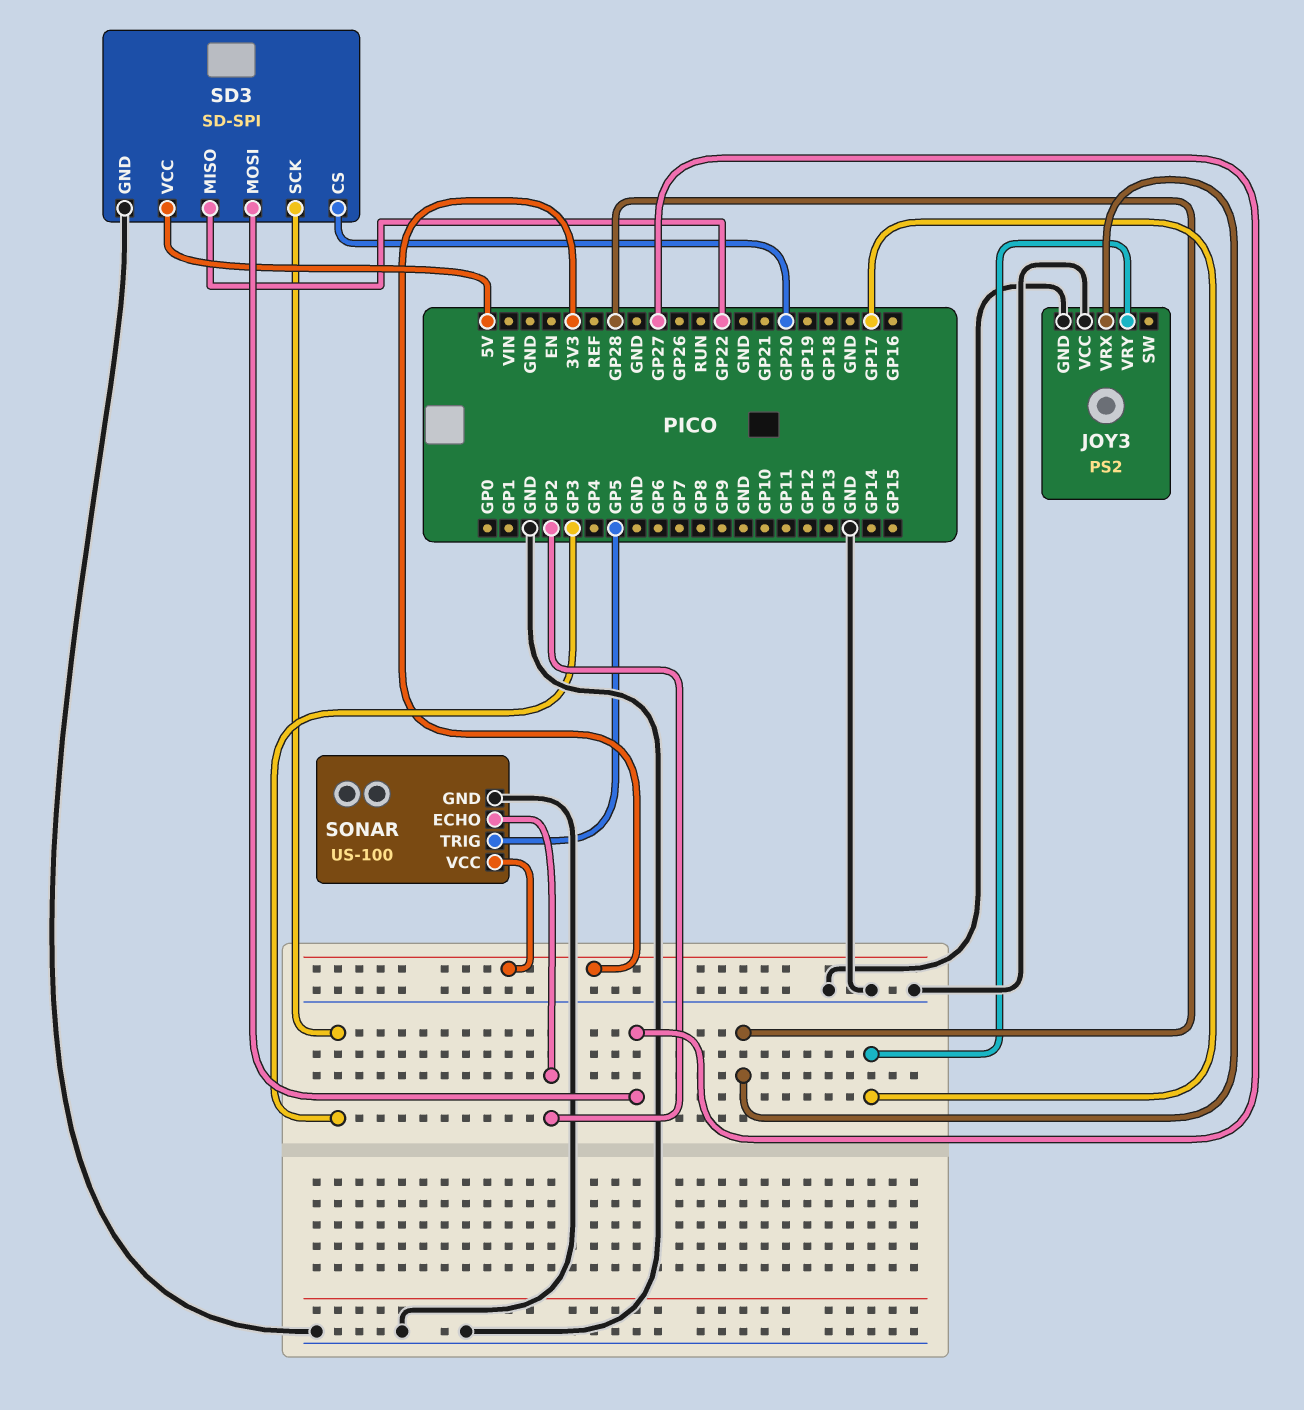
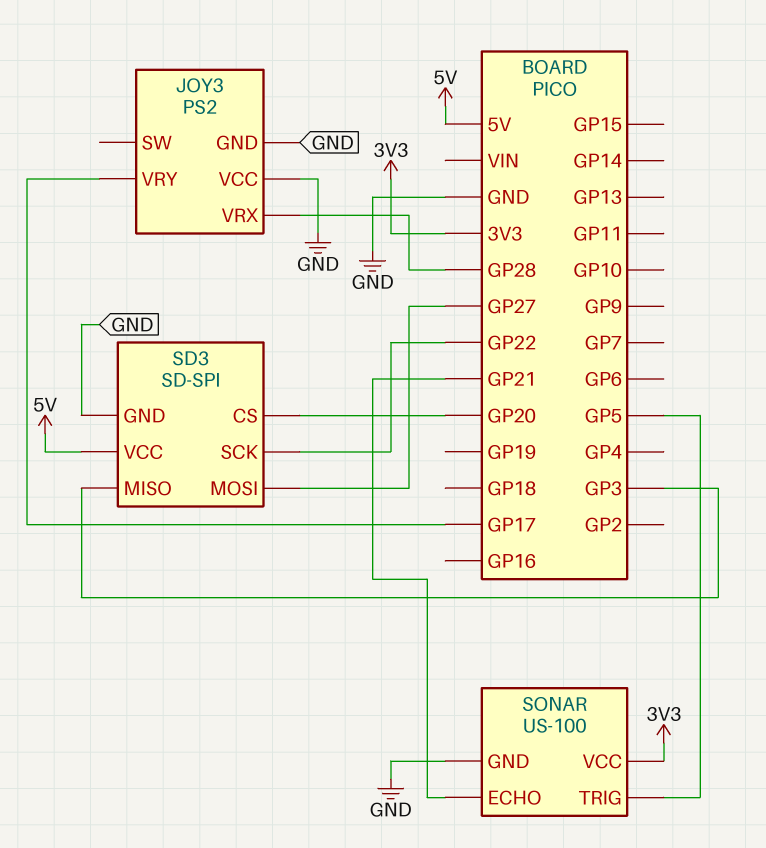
SD3 pin MISO: GP22 -> GP3
SD3 pin SCK: GP3 -> GP22
SONAR pin ECHO: GP2 -> GP21

